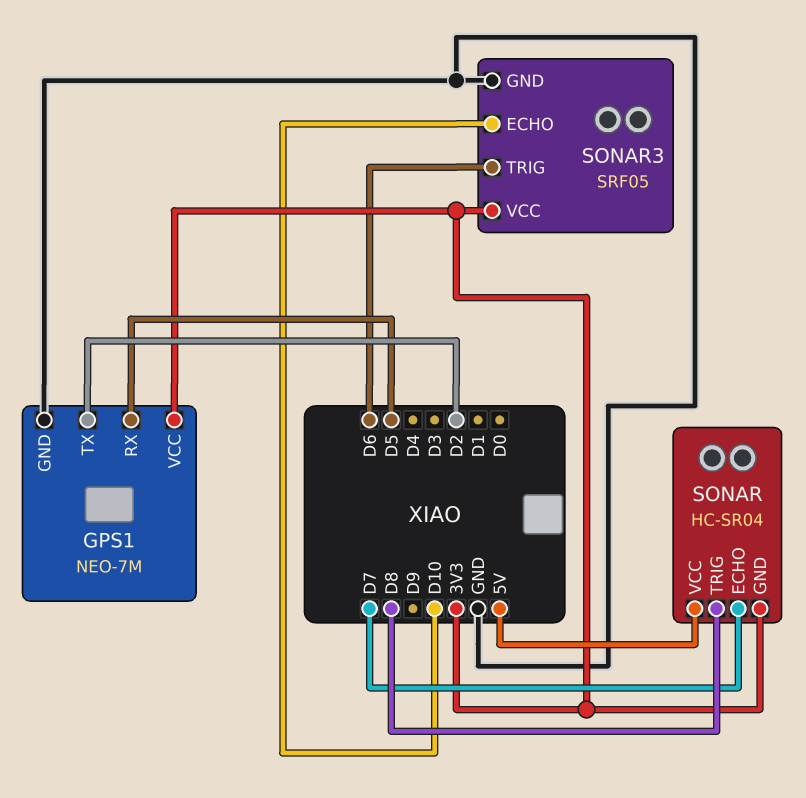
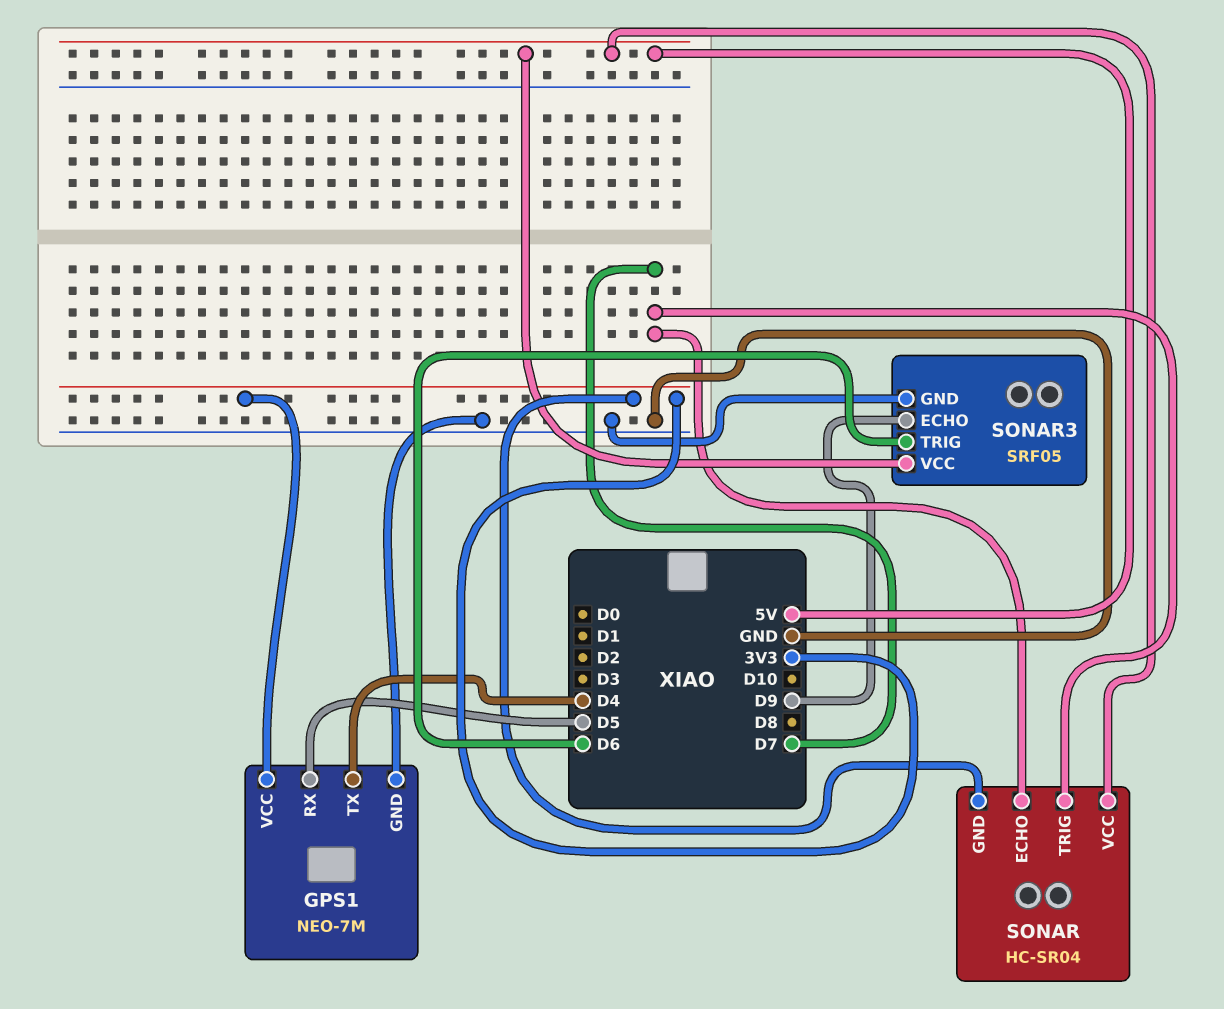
GPS1 pin TX: D2 -> D4
SONAR pin TRIG: D8 -> D7
SONAR3 pin ECHO: D10 -> D9
SONAR3 pin VCC: 3V3 -> 5V

